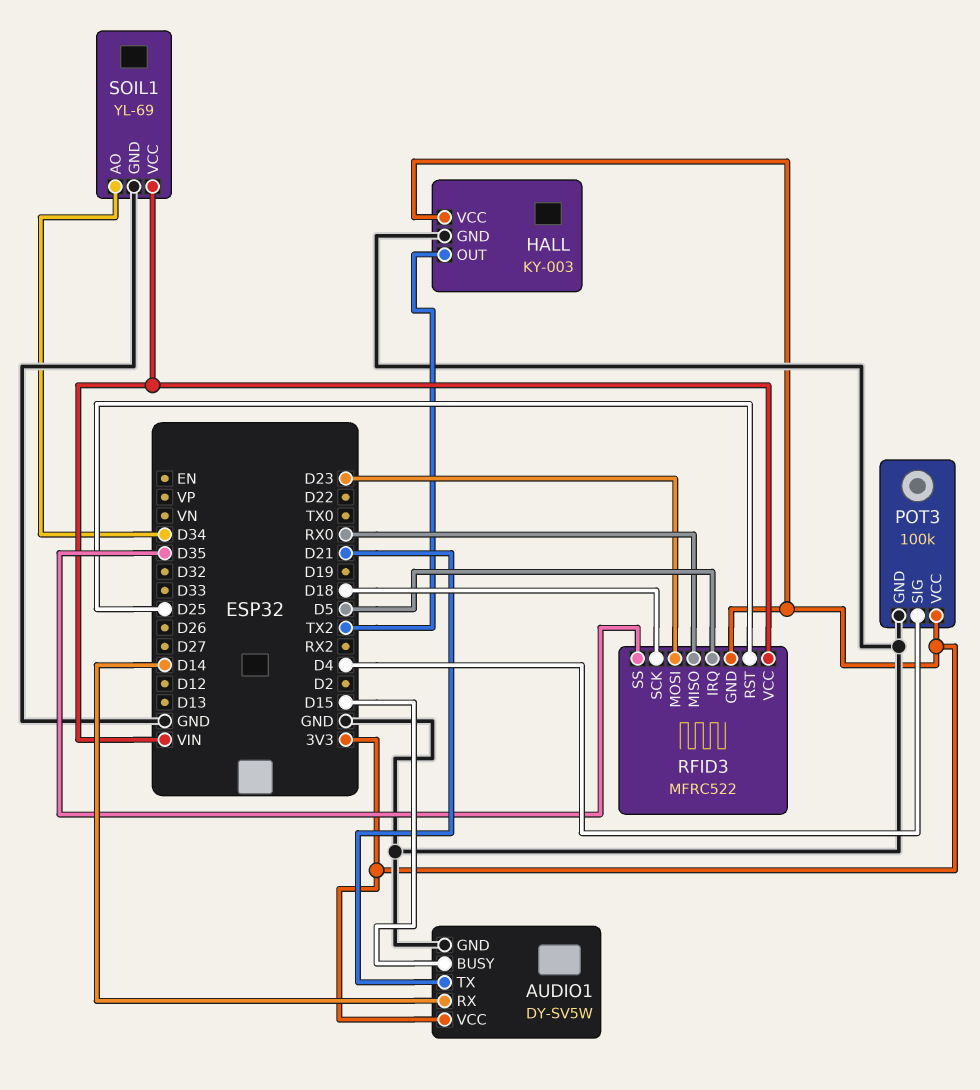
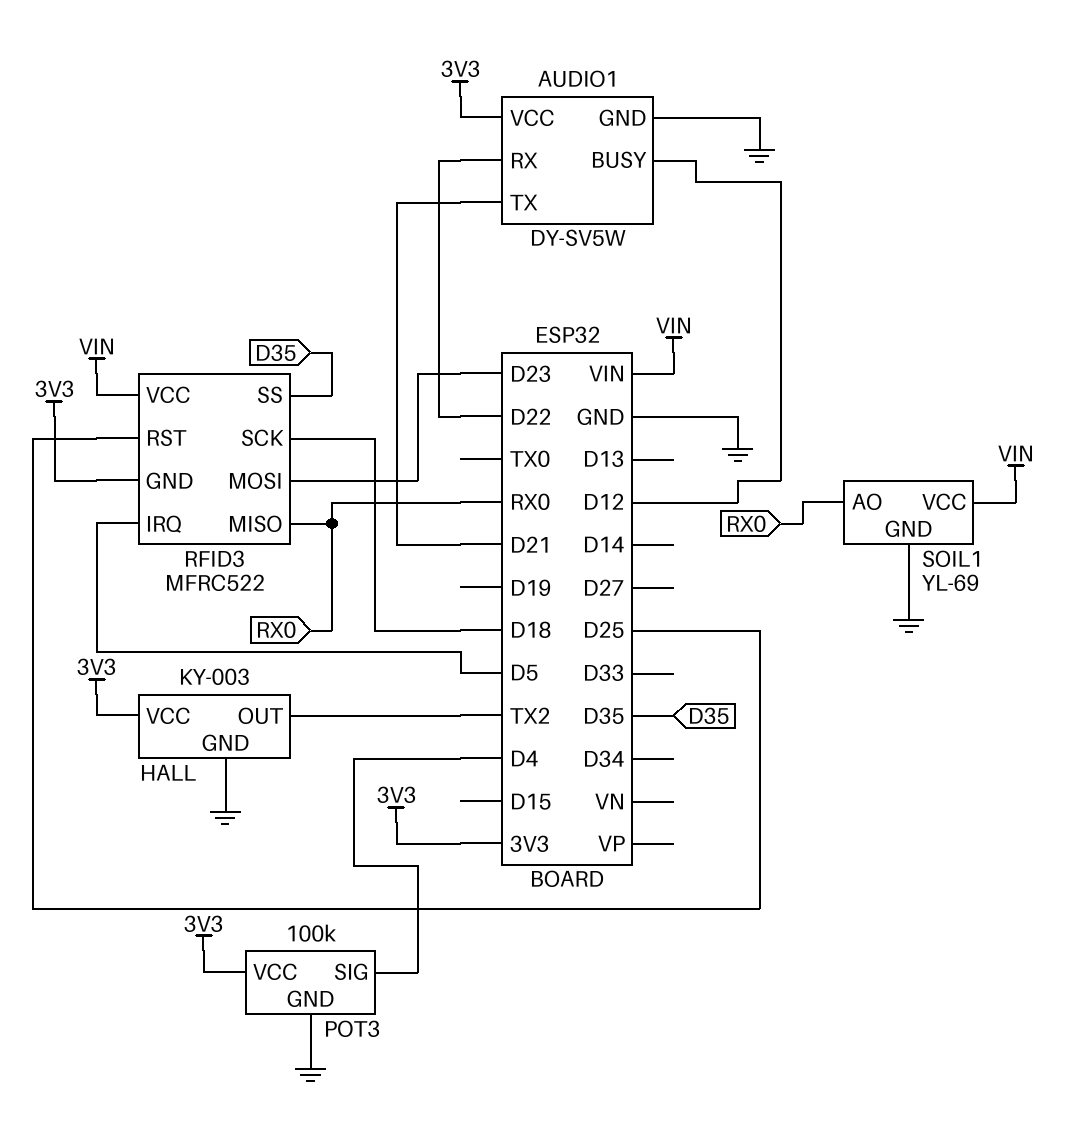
AUDIO1 pin BUSY: D15 -> D12
AUDIO1 pin RX: D14 -> D22
SOIL1 pin AO: D34 -> RX0

